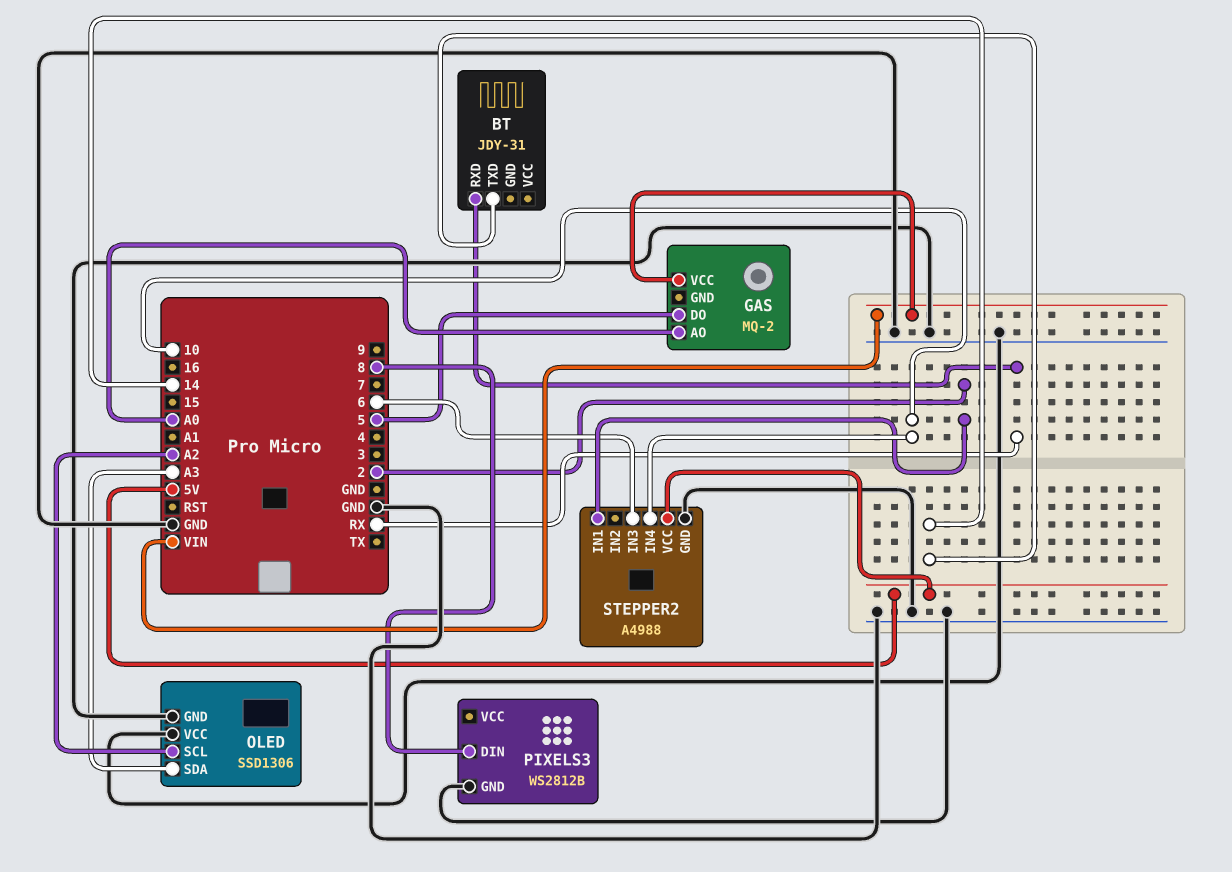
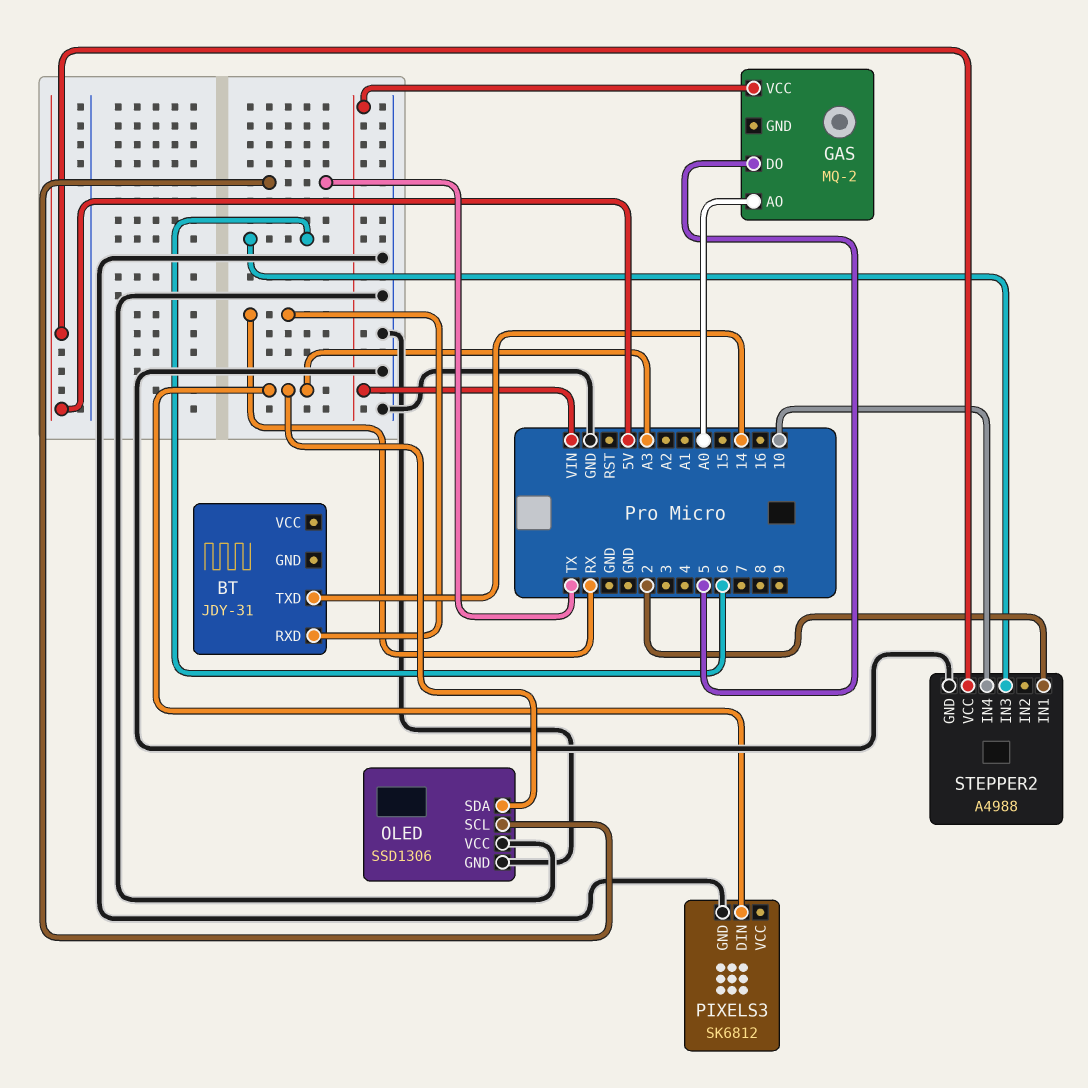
OLED pin SCL: A2 -> TX
PIXELS3: WS2812B -> SK6812
PIXELS3 pin DIN: 8 -> A3

